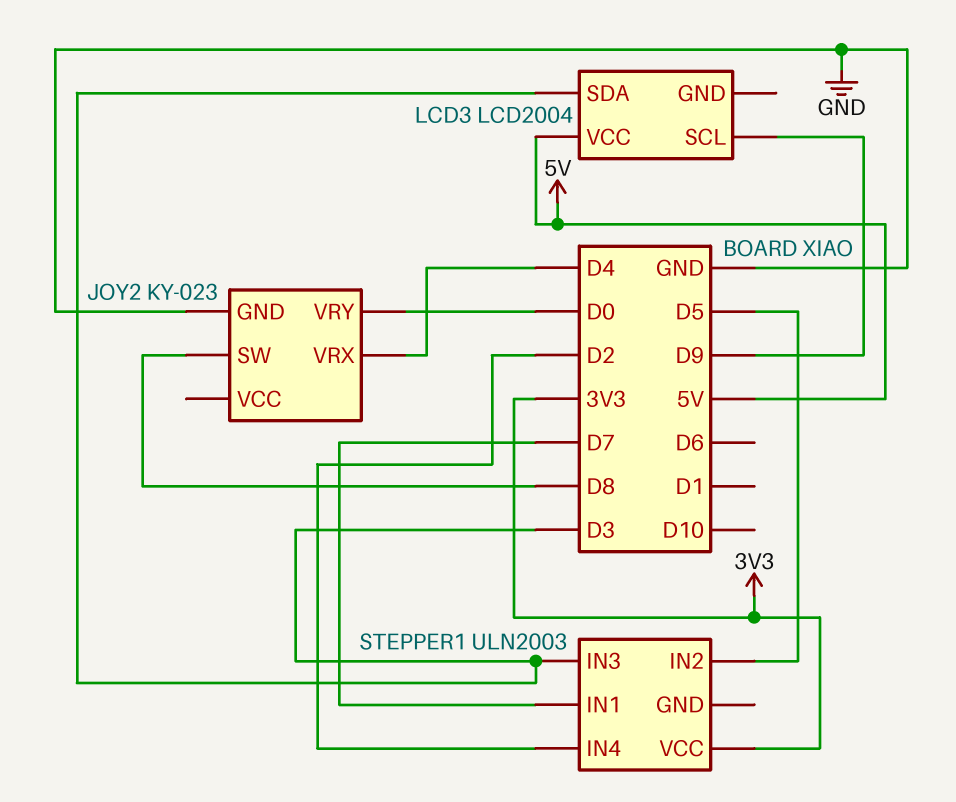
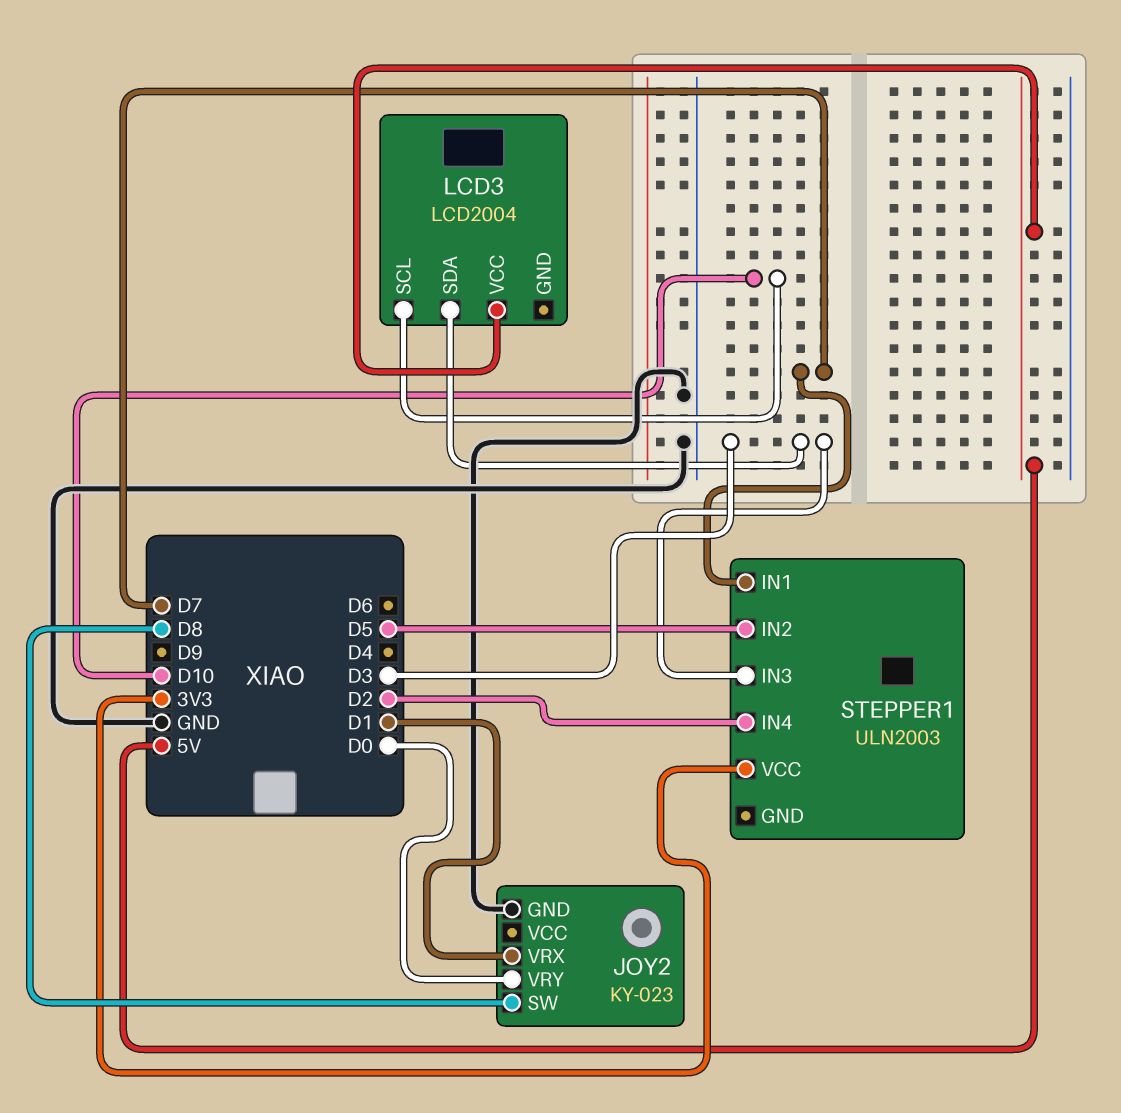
JOY2 pin VRX: D4 -> D1
LCD3 pin SCL: D9 -> D10

